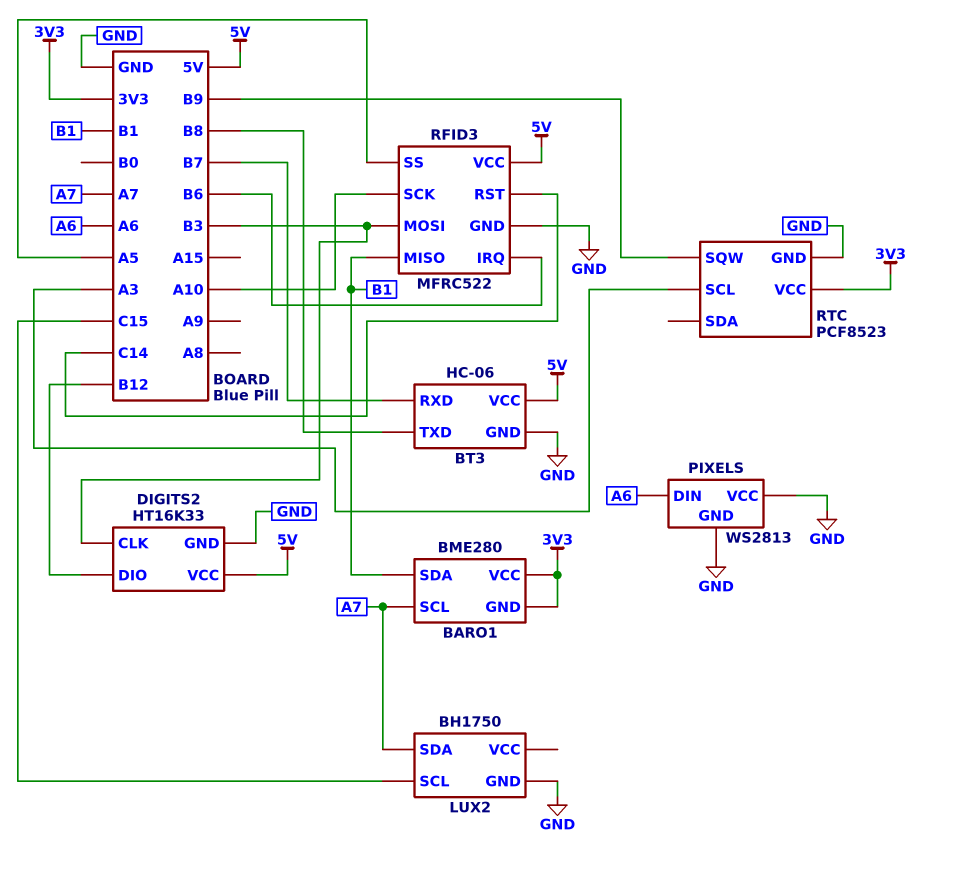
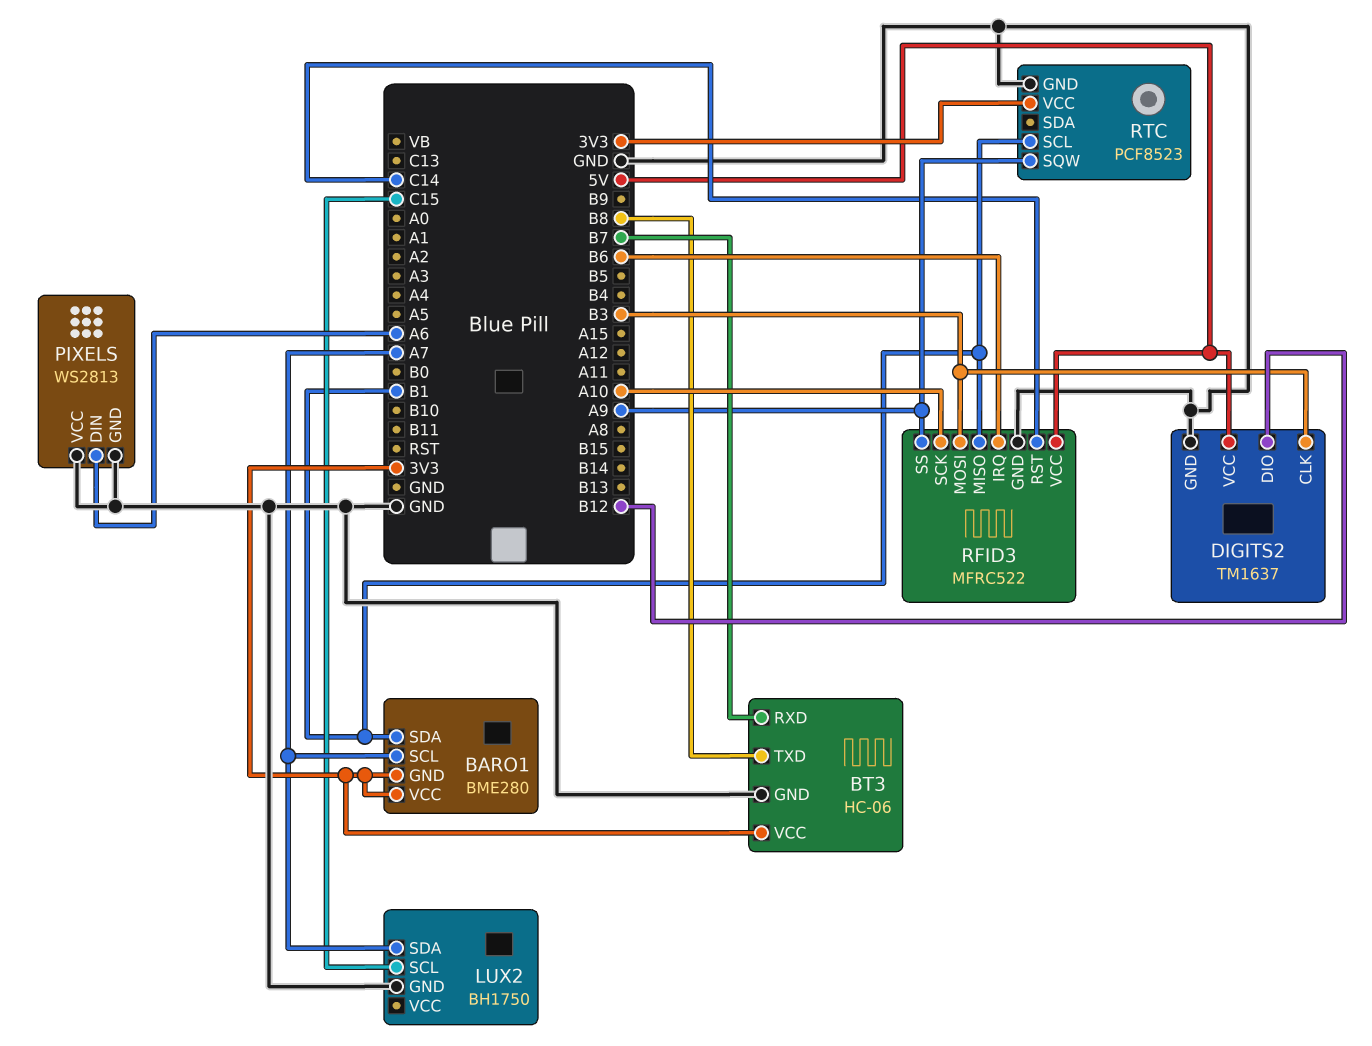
BT3 pin VCC: 5V -> 3V3
DIGITS2: HT16K33 -> TM1637
RFID3 pin SS: A5 -> A9
RTC pin SCL: A3 -> B1
RTC pin SQW: B9 -> A9

